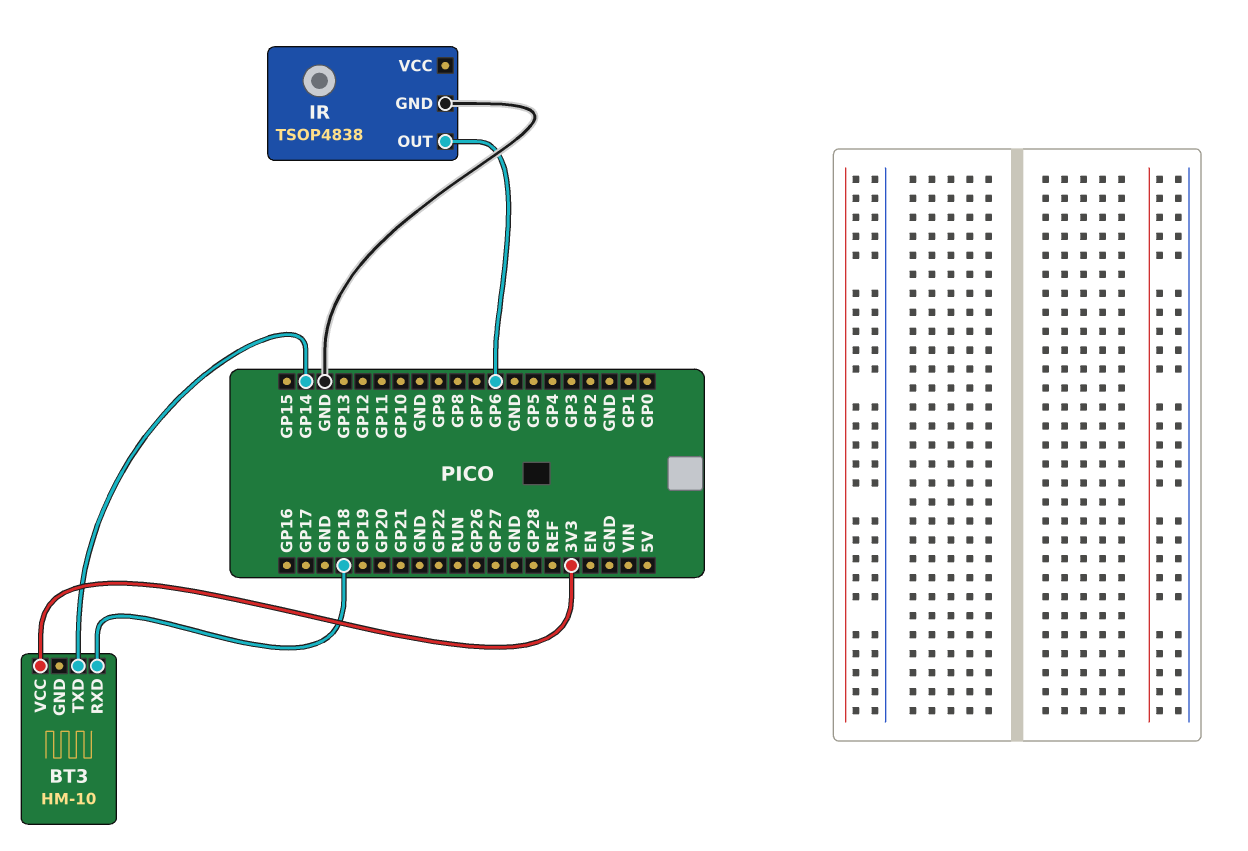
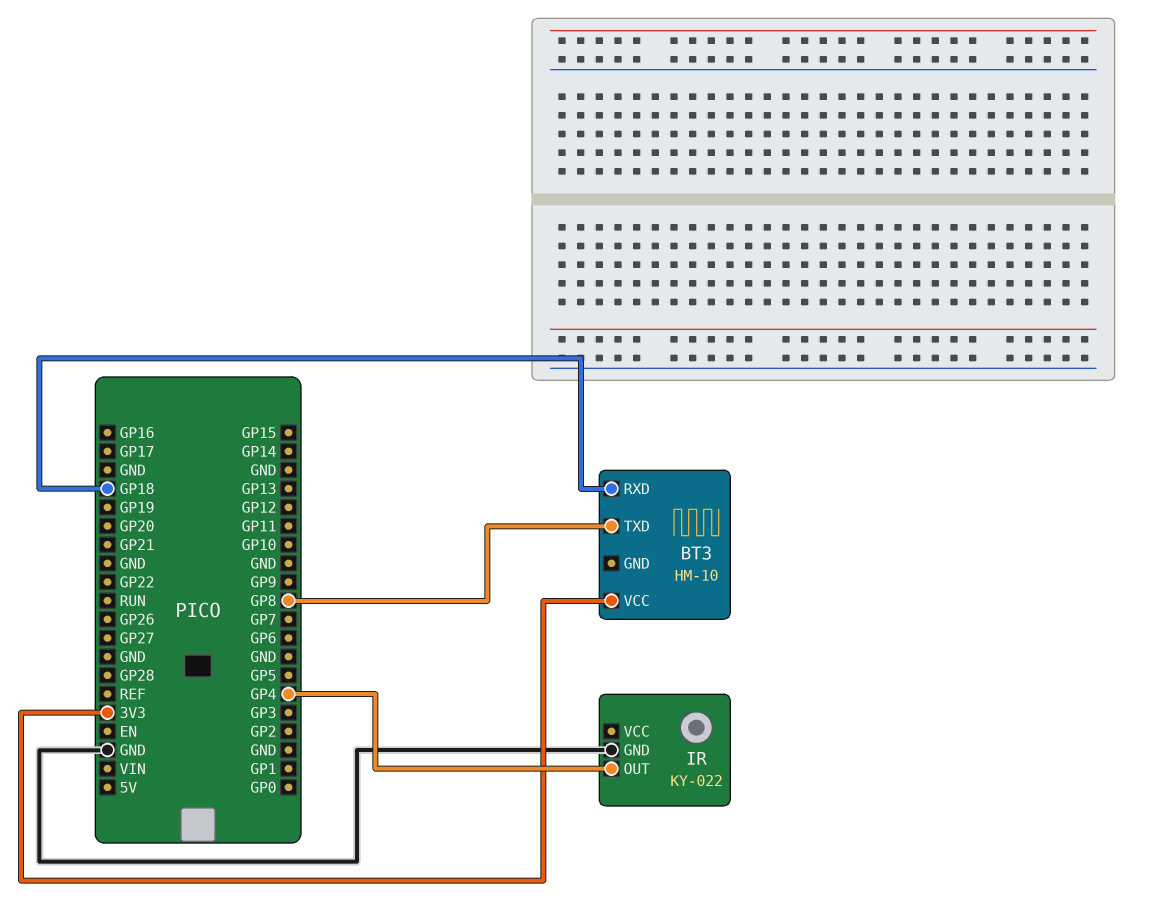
BT3 pin TXD: GP14 -> GP8
IR: TSOP4838 -> KY-022
IR pin OUT: GP6 -> GP4

